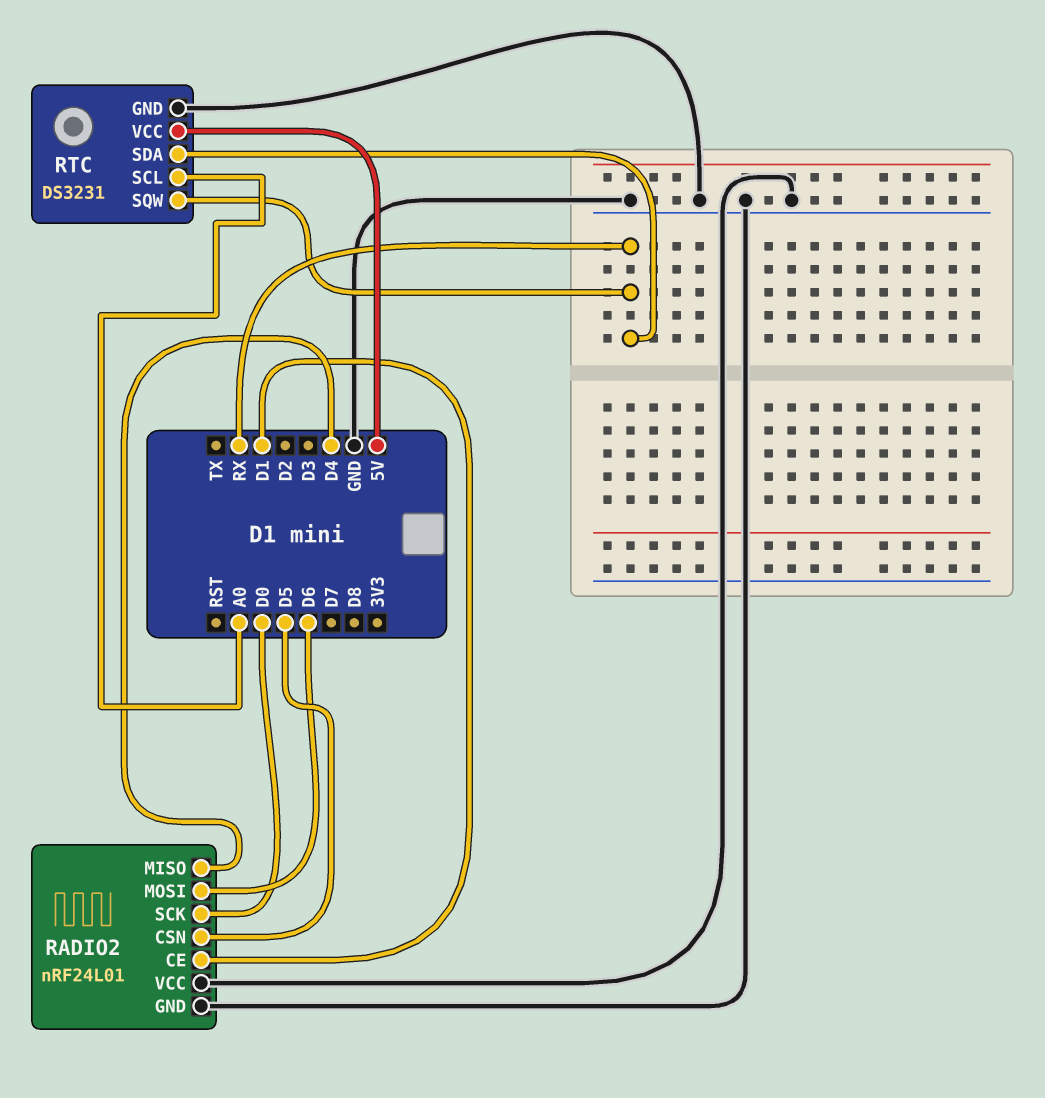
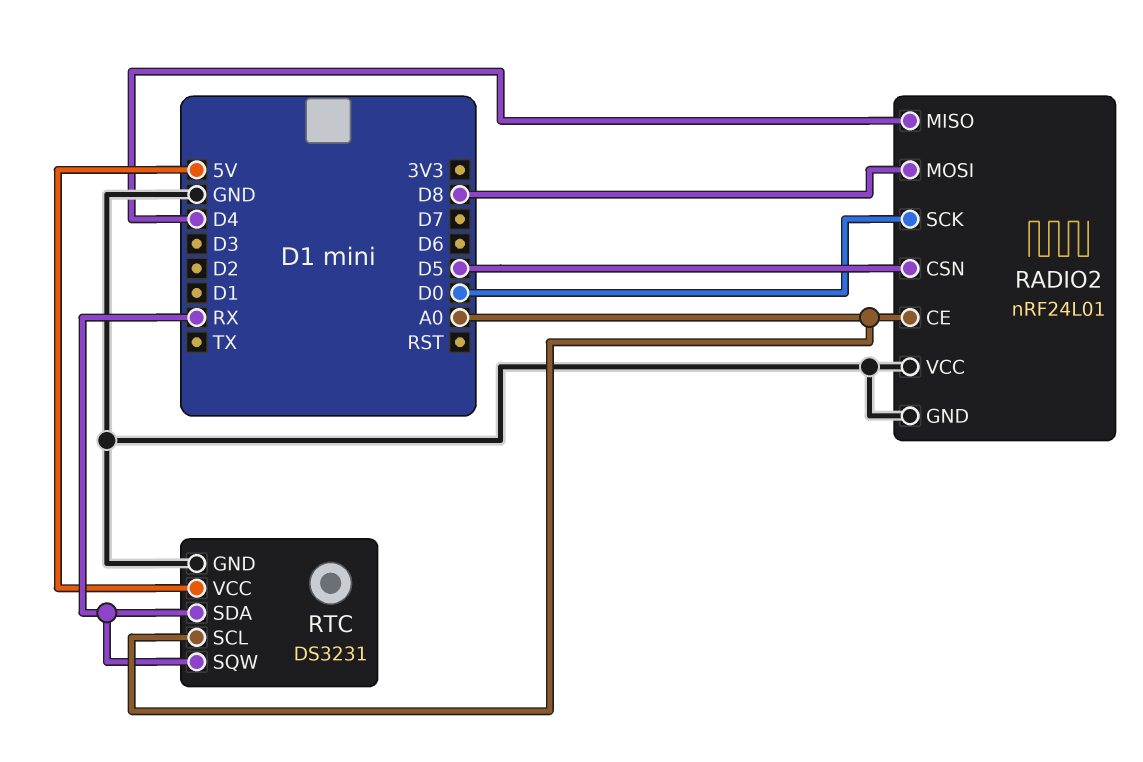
RADIO2 pin CE: D1 -> A0
RADIO2 pin MOSI: D6 -> D8

